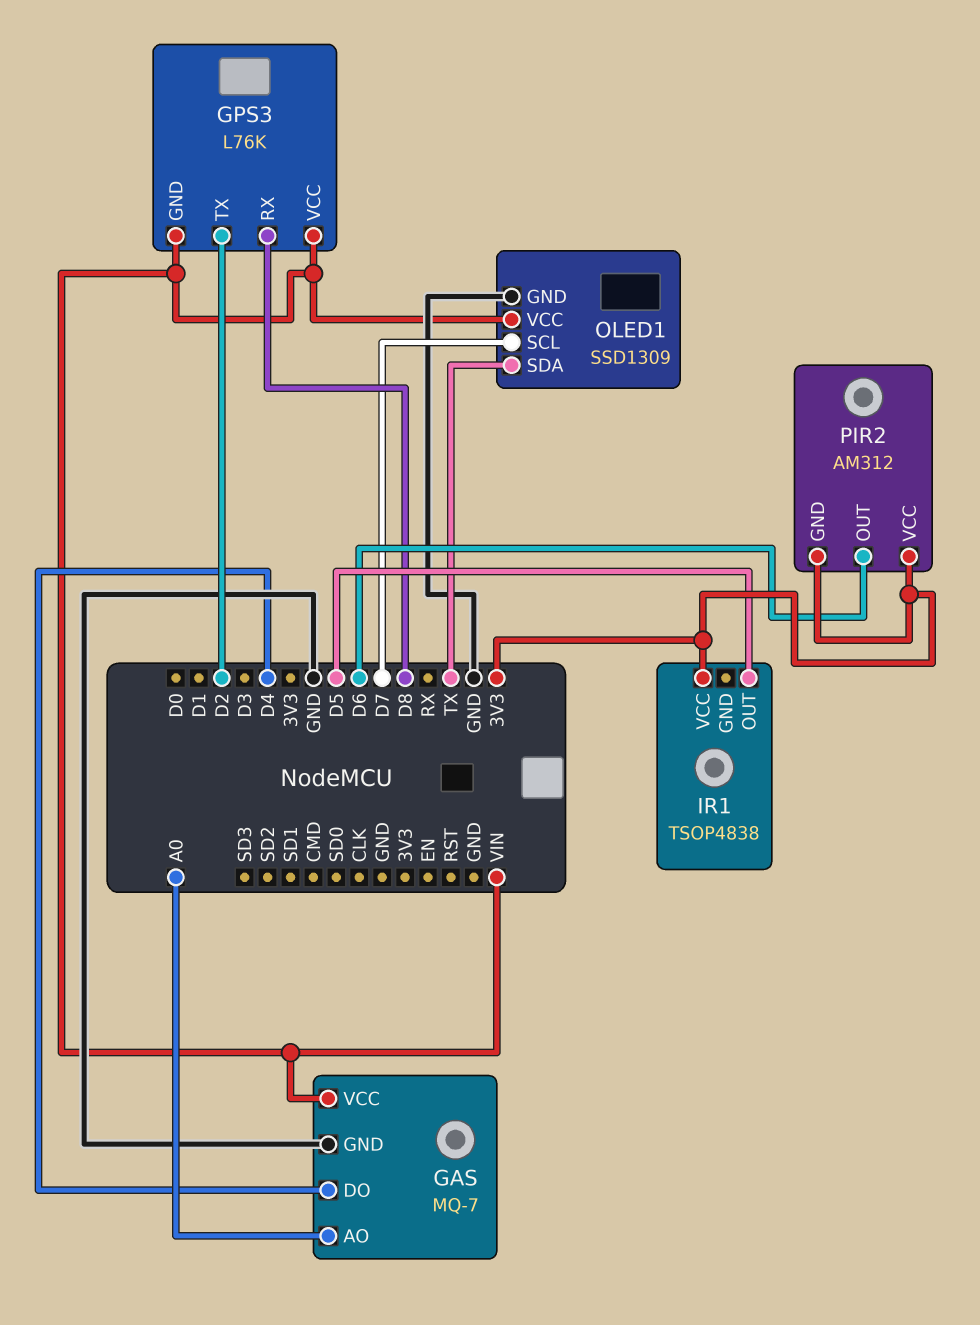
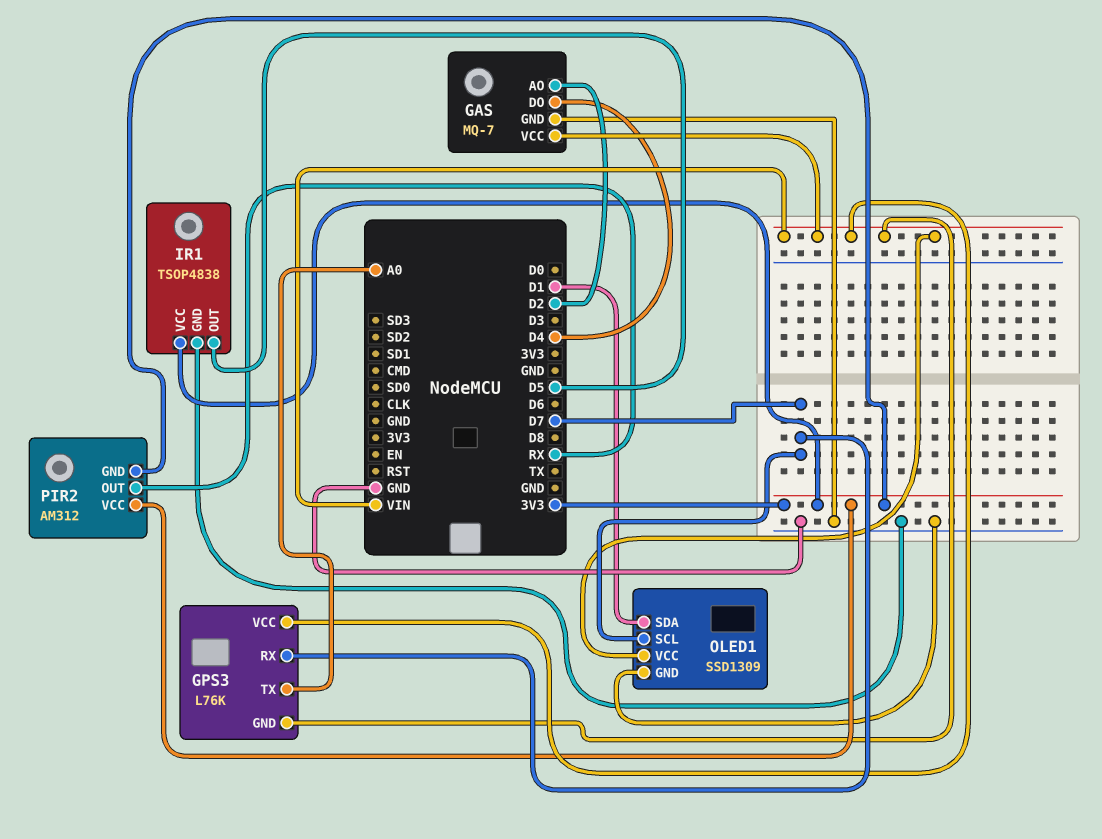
GAS pin AO: A0 -> D2
GPS3 pin RX: D8 -> D7
GPS3 pin TX: D2 -> A0
IR1 pin GND: none -> GND
OLED1 pin SDA: TX -> D1
PIR2 pin OUT: D6 -> RX

